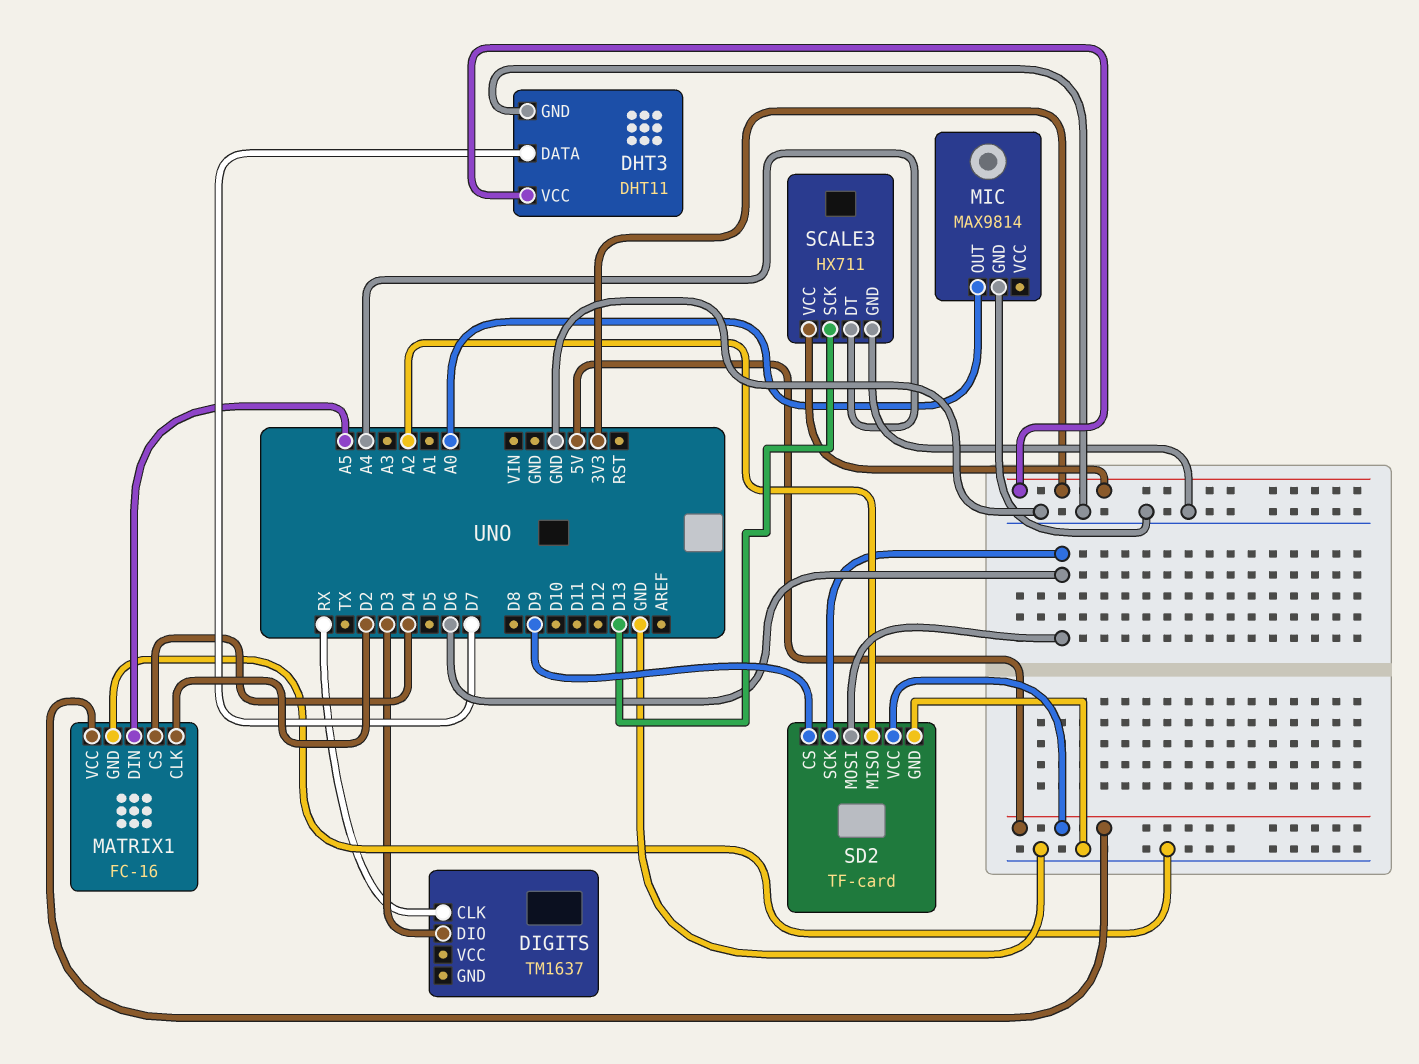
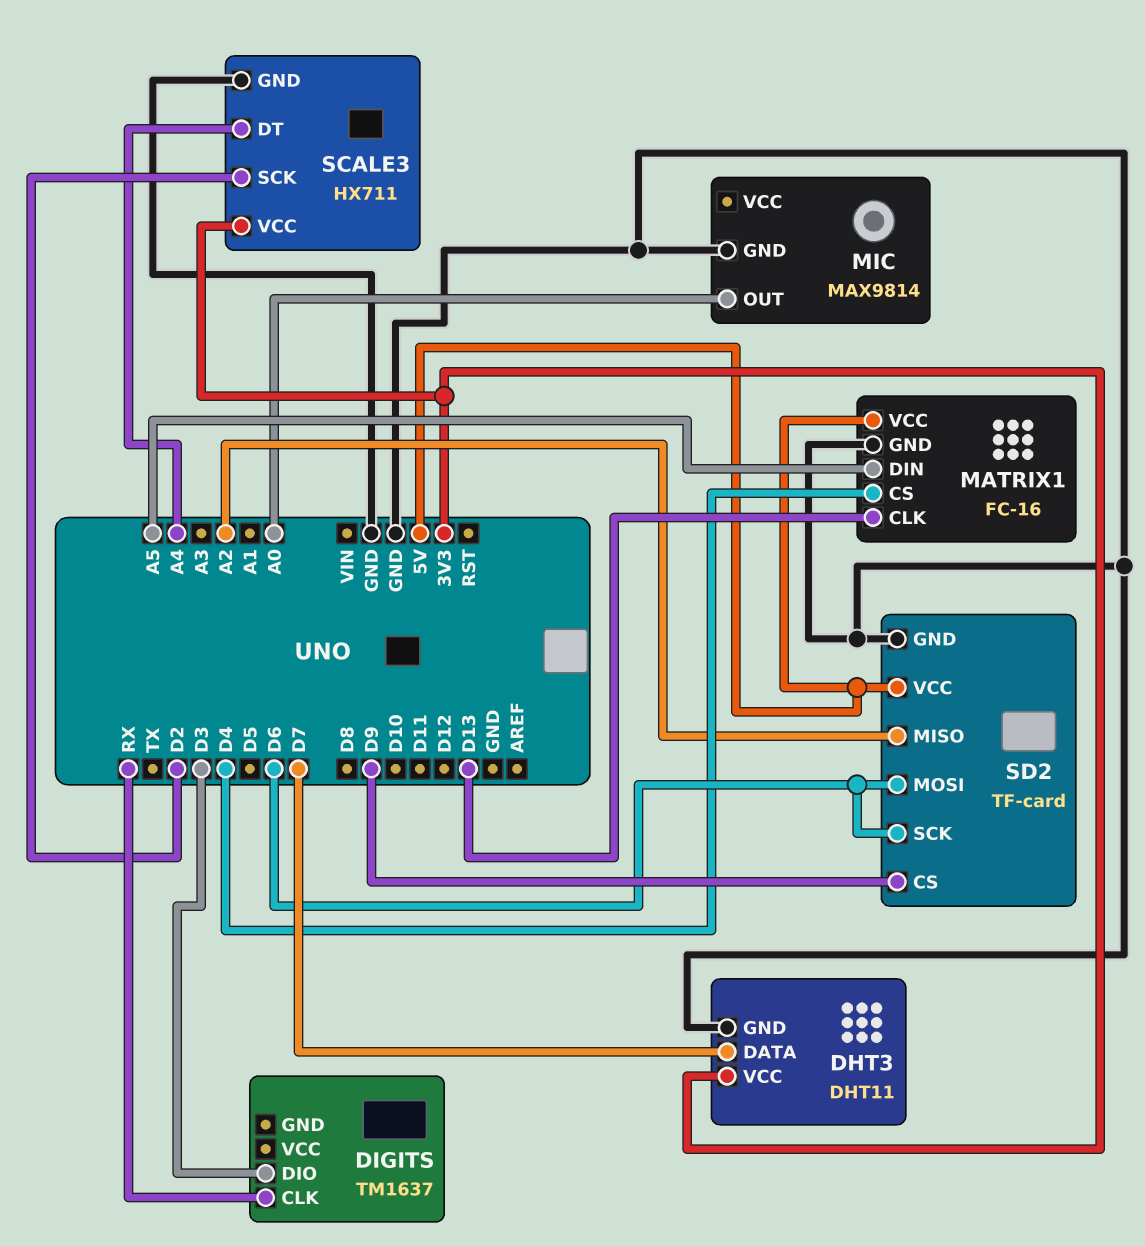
MATRIX1 pin CLK: D2 -> D13
SCALE3 pin SCK: D13 -> D2

